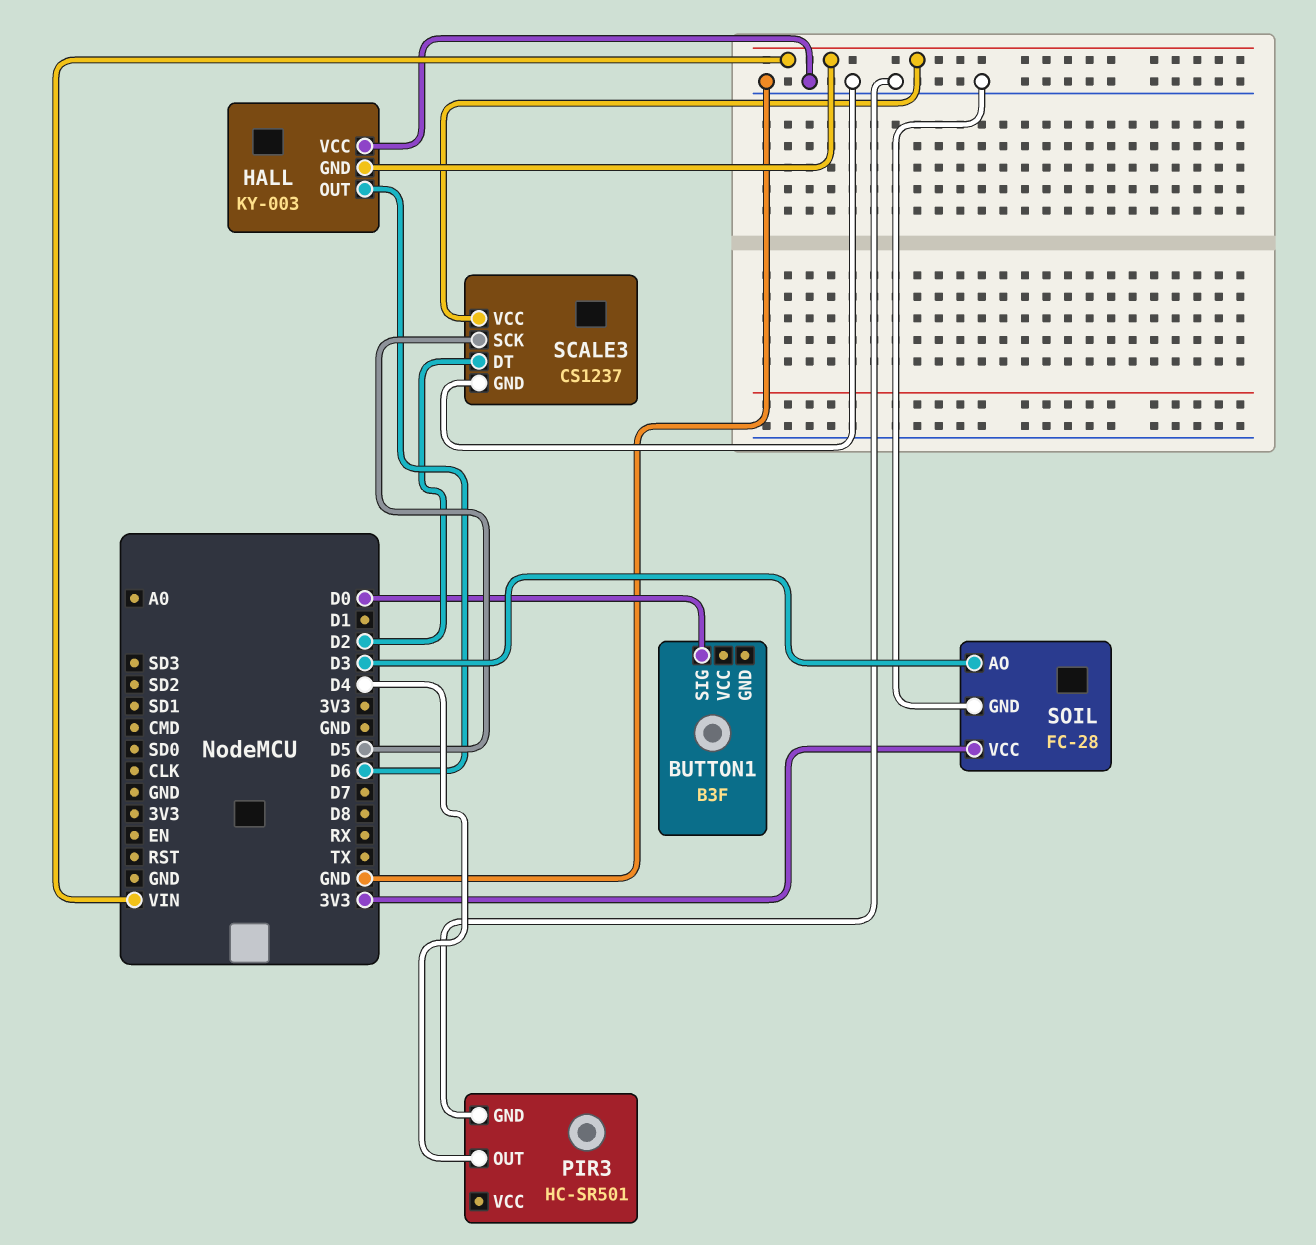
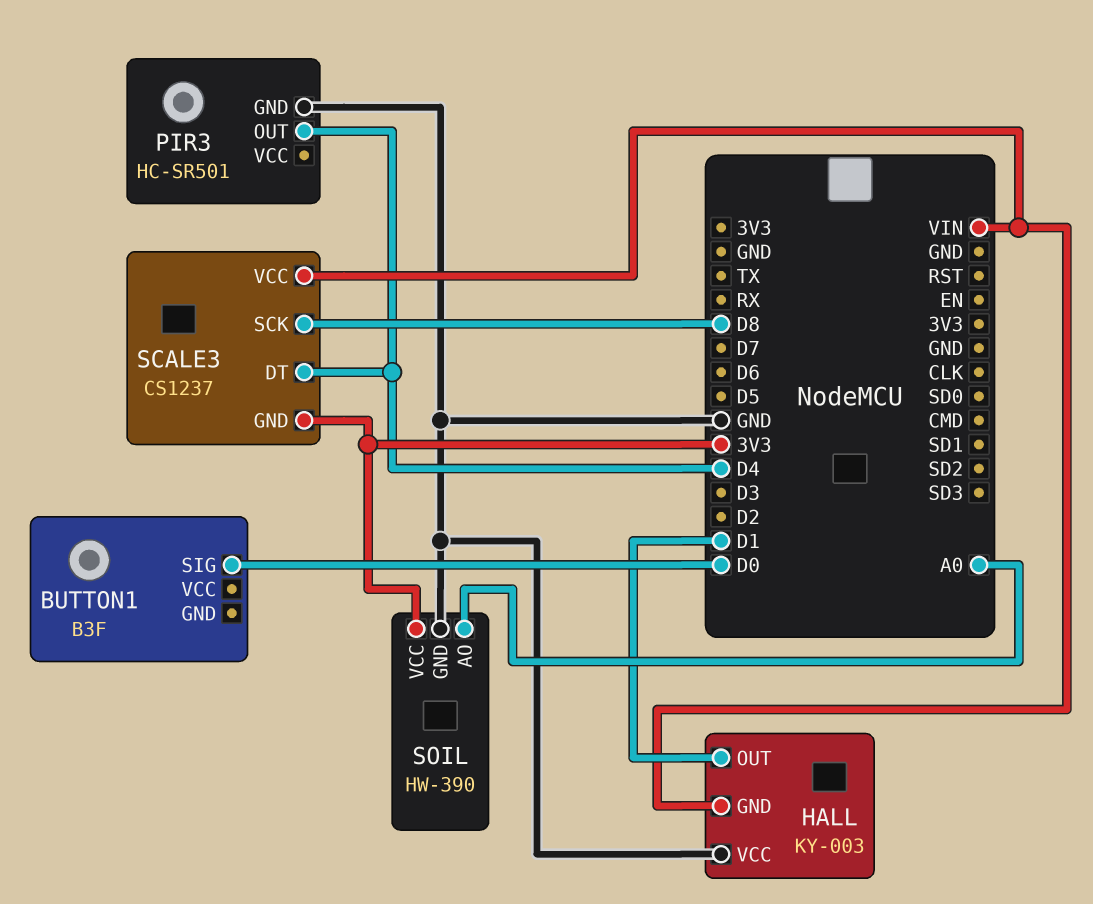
HALL pin OUT: D6 -> D1
SCALE3 pin DT: D2 -> D4
SCALE3 pin GND: GND -> 3V3
SCALE3 pin SCK: D5 -> D8
SOIL: FC-28 -> HW-390
SOIL pin AO: D3 -> A0

